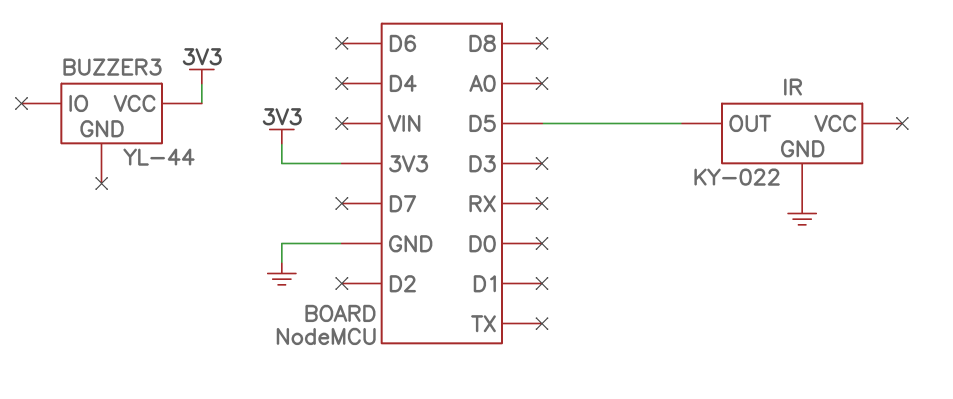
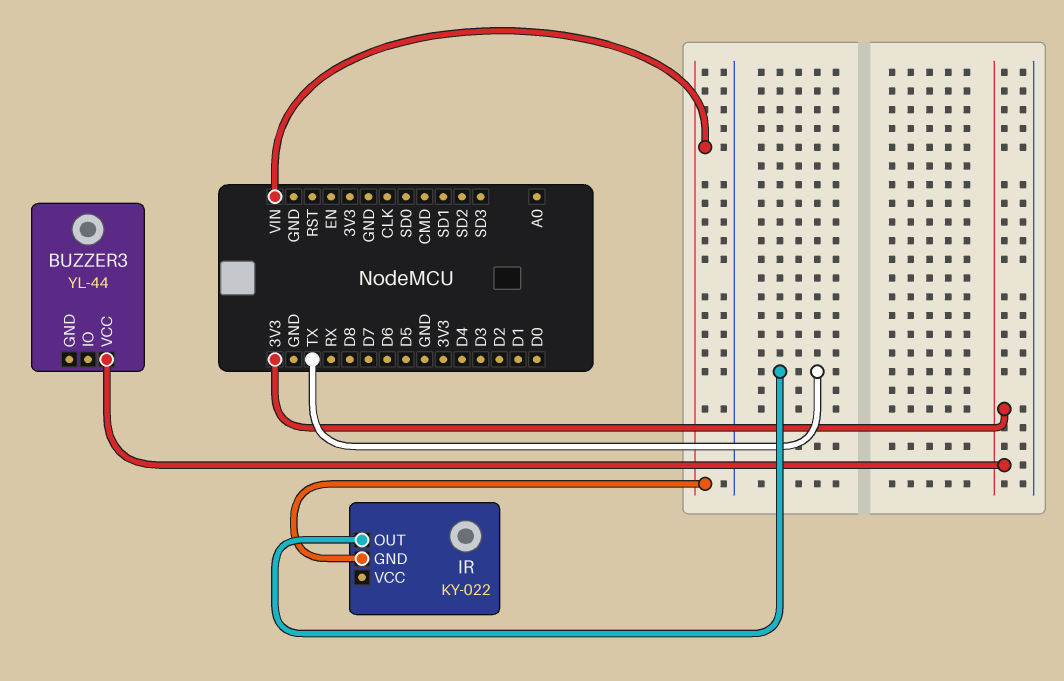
IR pin GND: GND -> VIN
IR pin OUT: D5 -> TX

